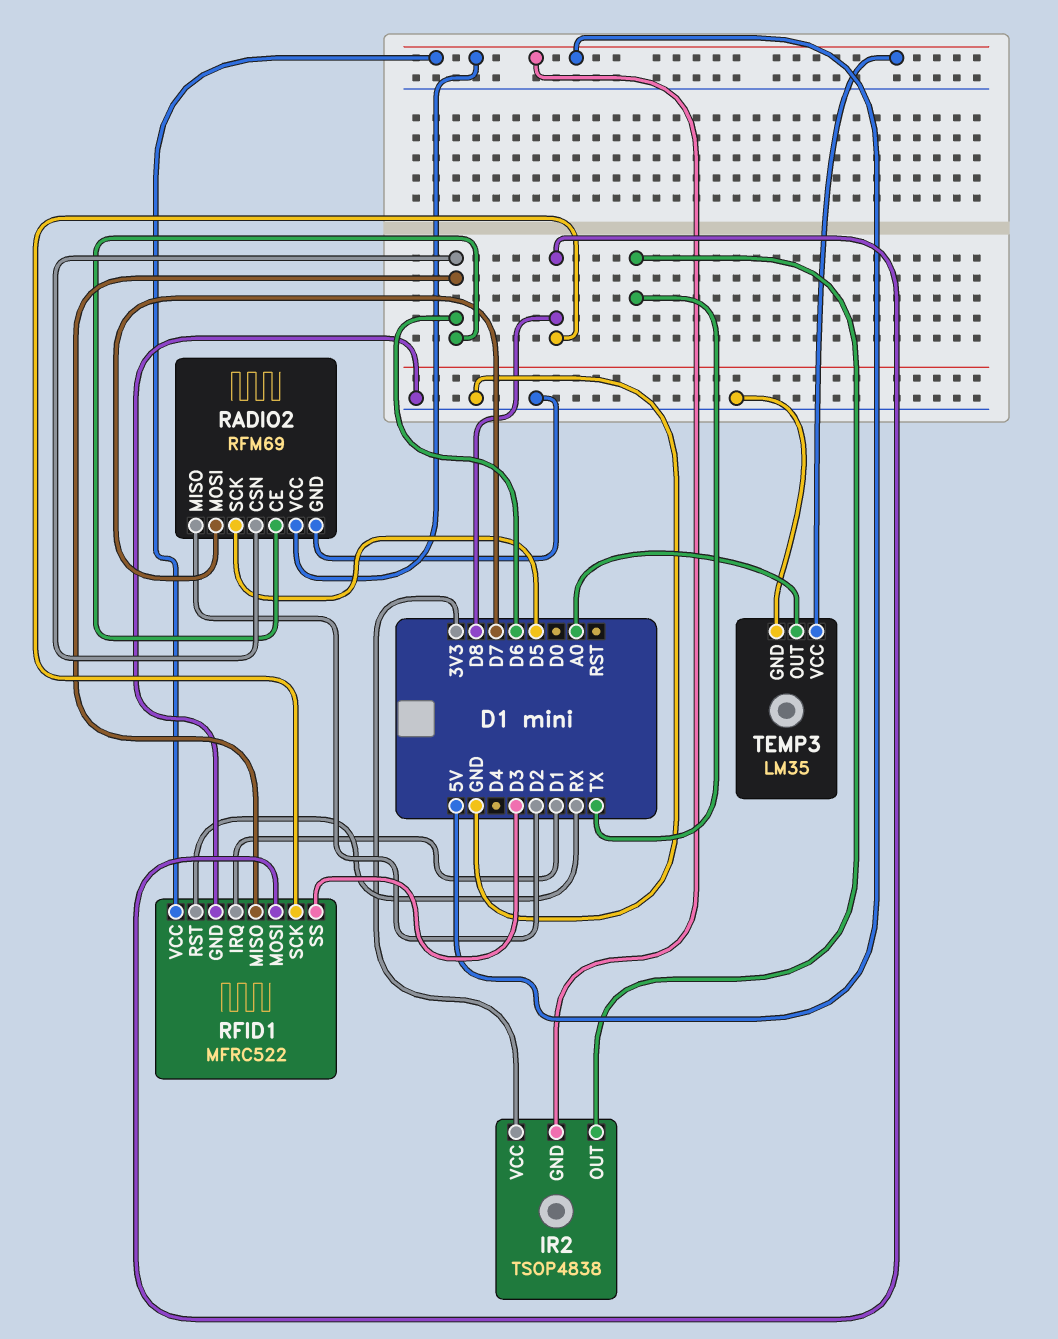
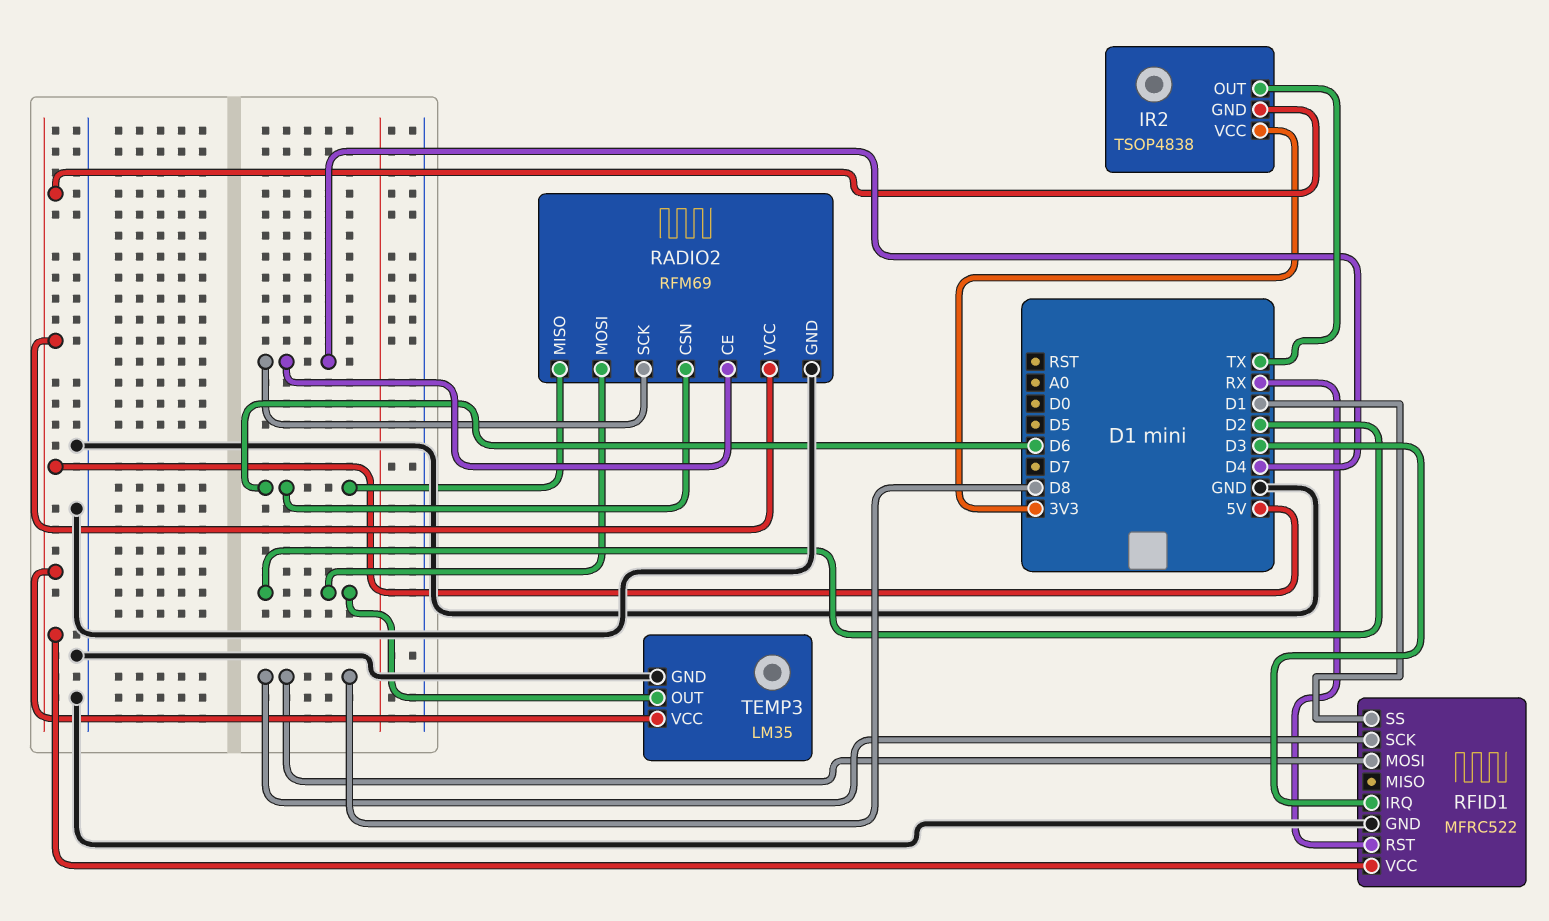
RADIO2 pin CE: D6 -> D4
RADIO2 pin MISO: D2 -> D6
RADIO2 pin MOSI: D7 -> D2
RADIO2 pin SCK: D5 -> D4
RFID1 pin IRQ: D1 -> D3
RFID1 pin MISO: D6 -> none
RFID1 pin SS: D3 -> D1
TEMP3 pin OUT: A0 -> D2

